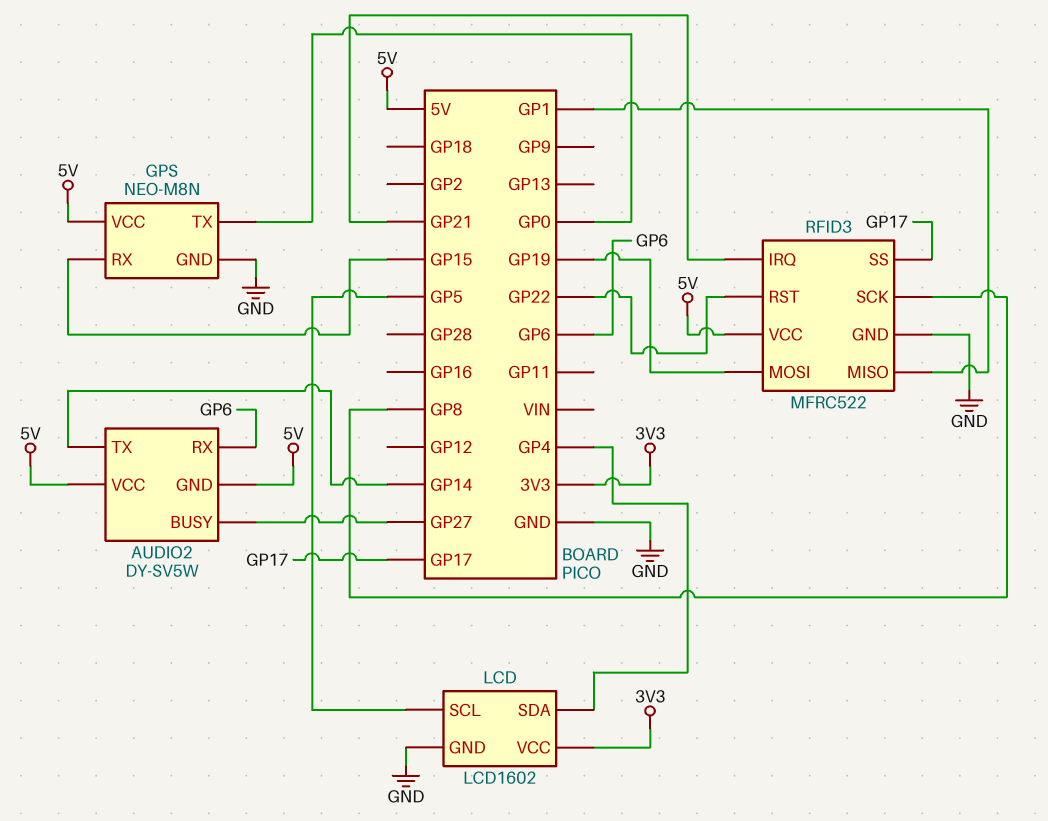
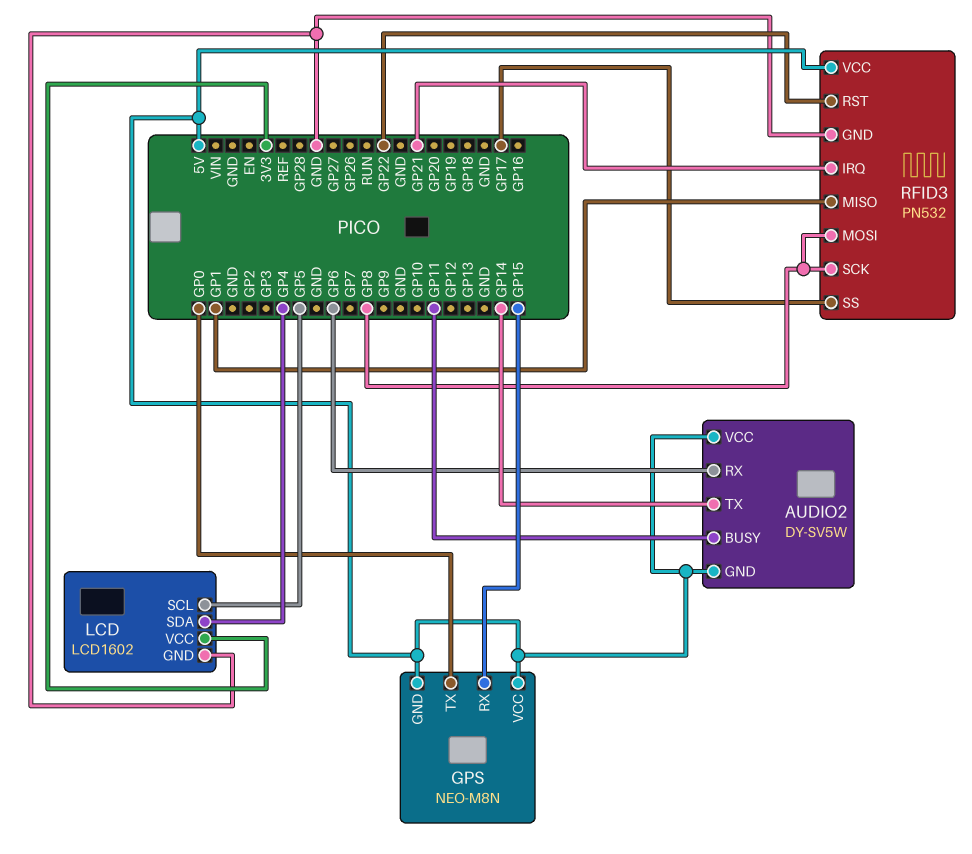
AUDIO2 pin BUSY: GP27 -> GP11
GPS pin GND: GND -> 5V
RFID3: MFRC522 -> PN532
RFID3 pin MOSI: GP19 -> GP8

